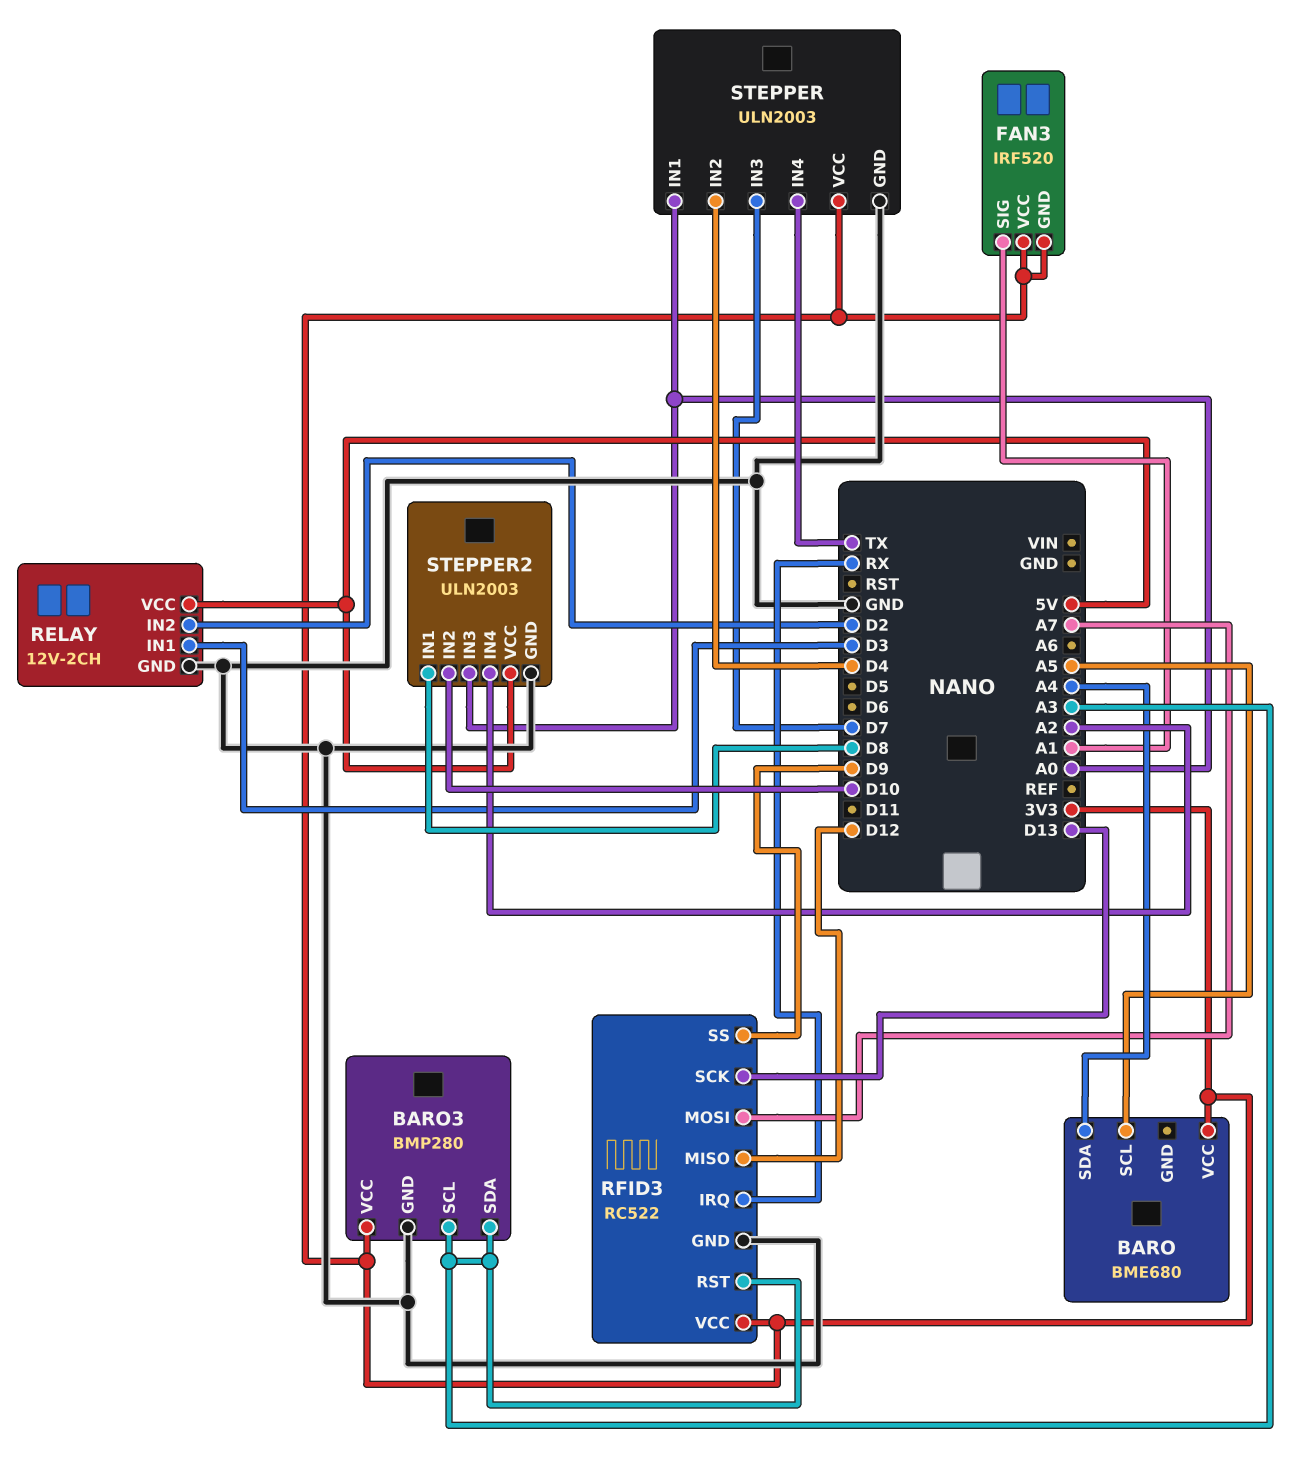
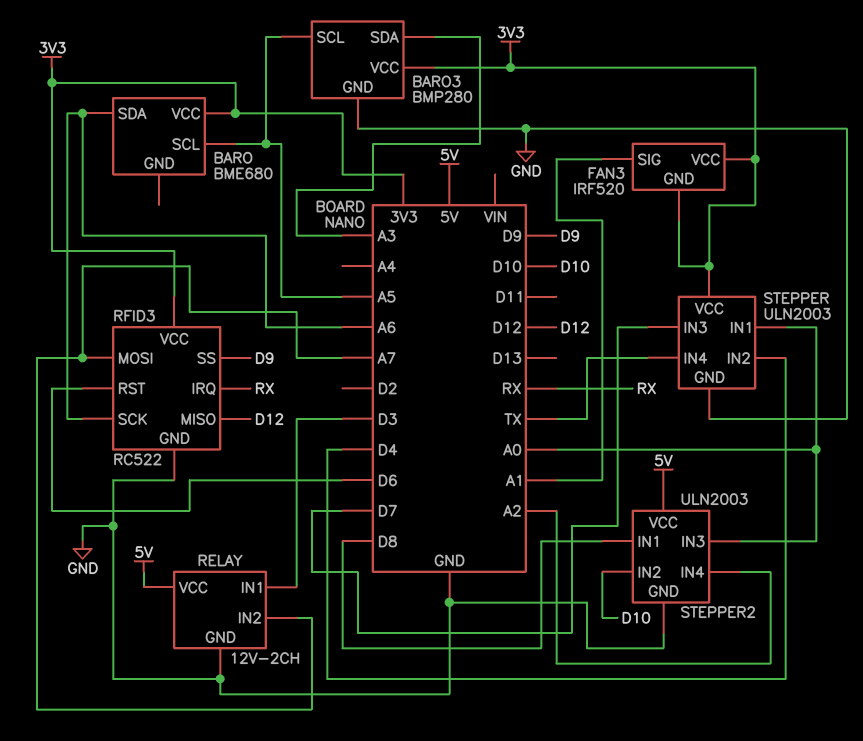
BARO pin SDA: A4 -> A6
BARO3 pin SCL: A3 -> A5
RELAY pin IN2: D2 -> A7
RFID3 pin RST: A3 -> D6
RFID3 pin SCK: D13 -> A6

